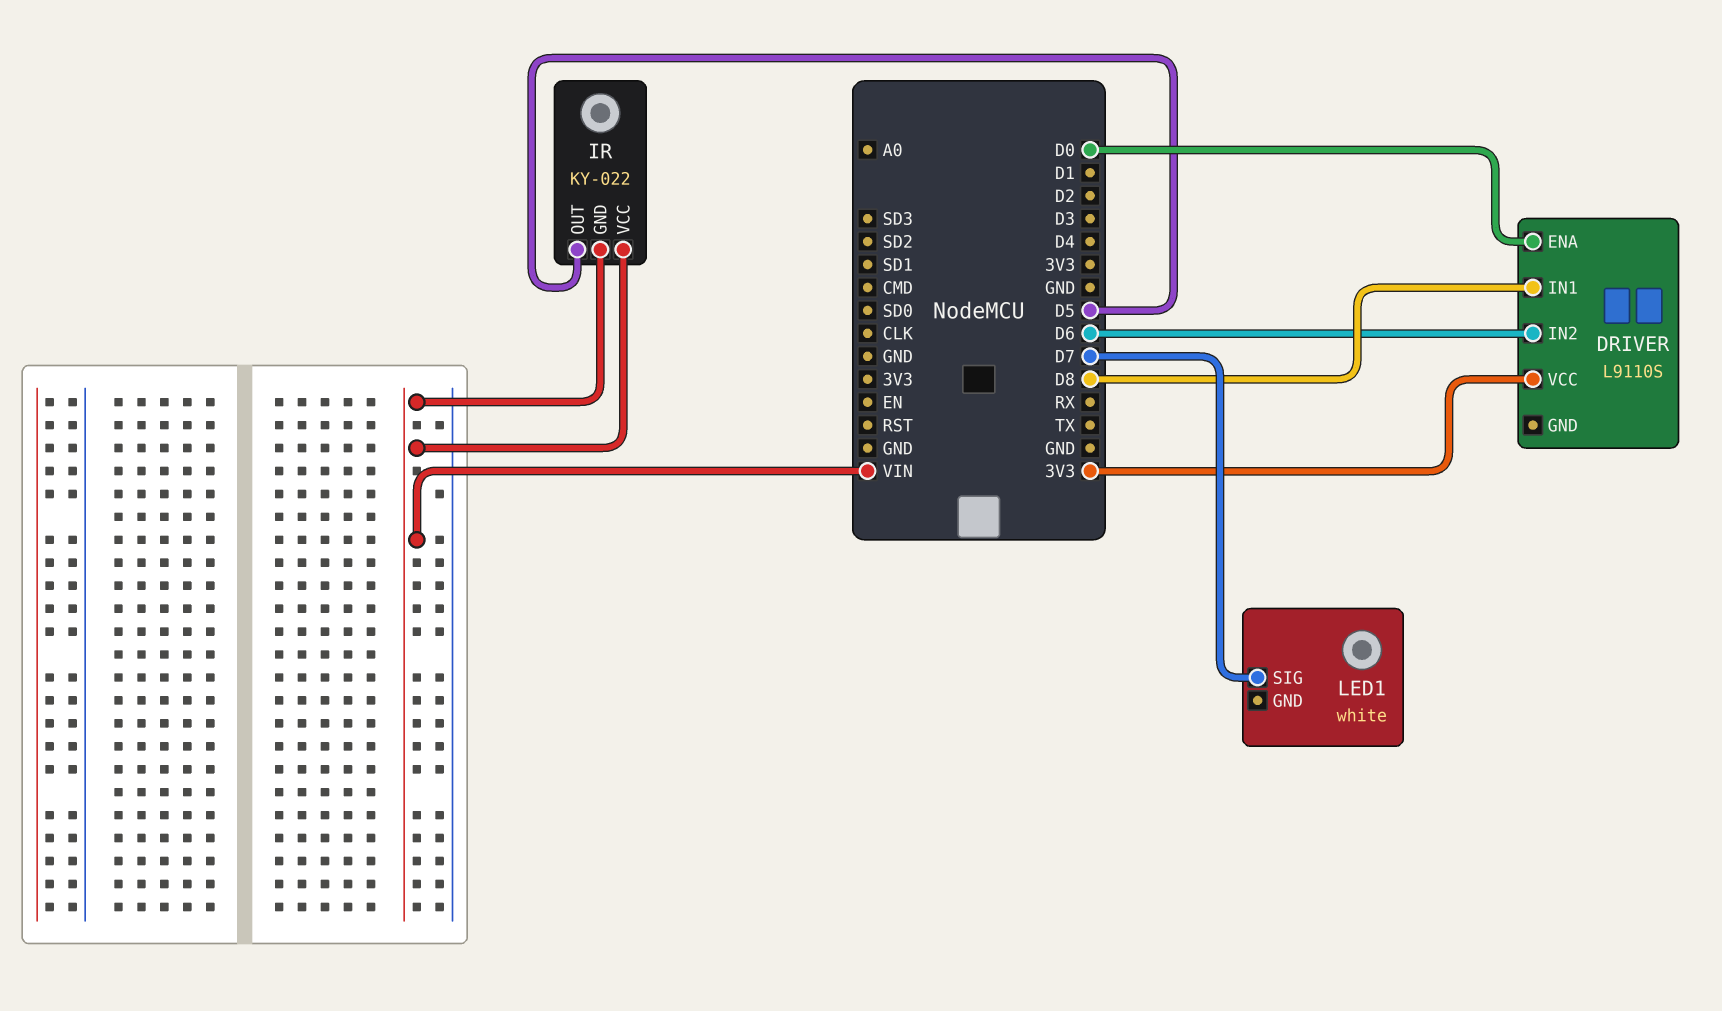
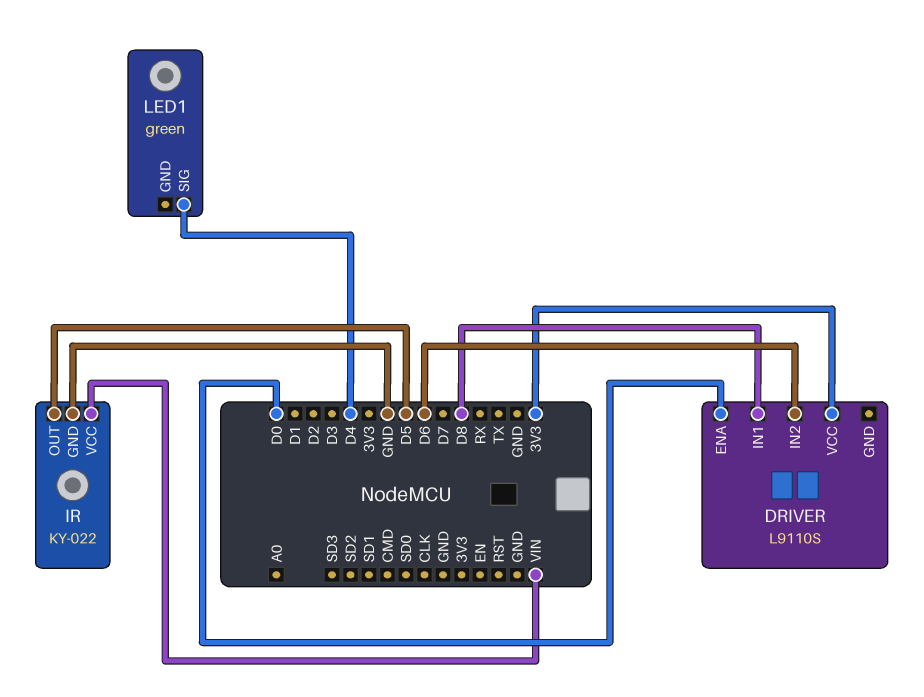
IR pin GND: VIN -> GND
LED1: white -> green
LED1 pin SIG: D7 -> D4

